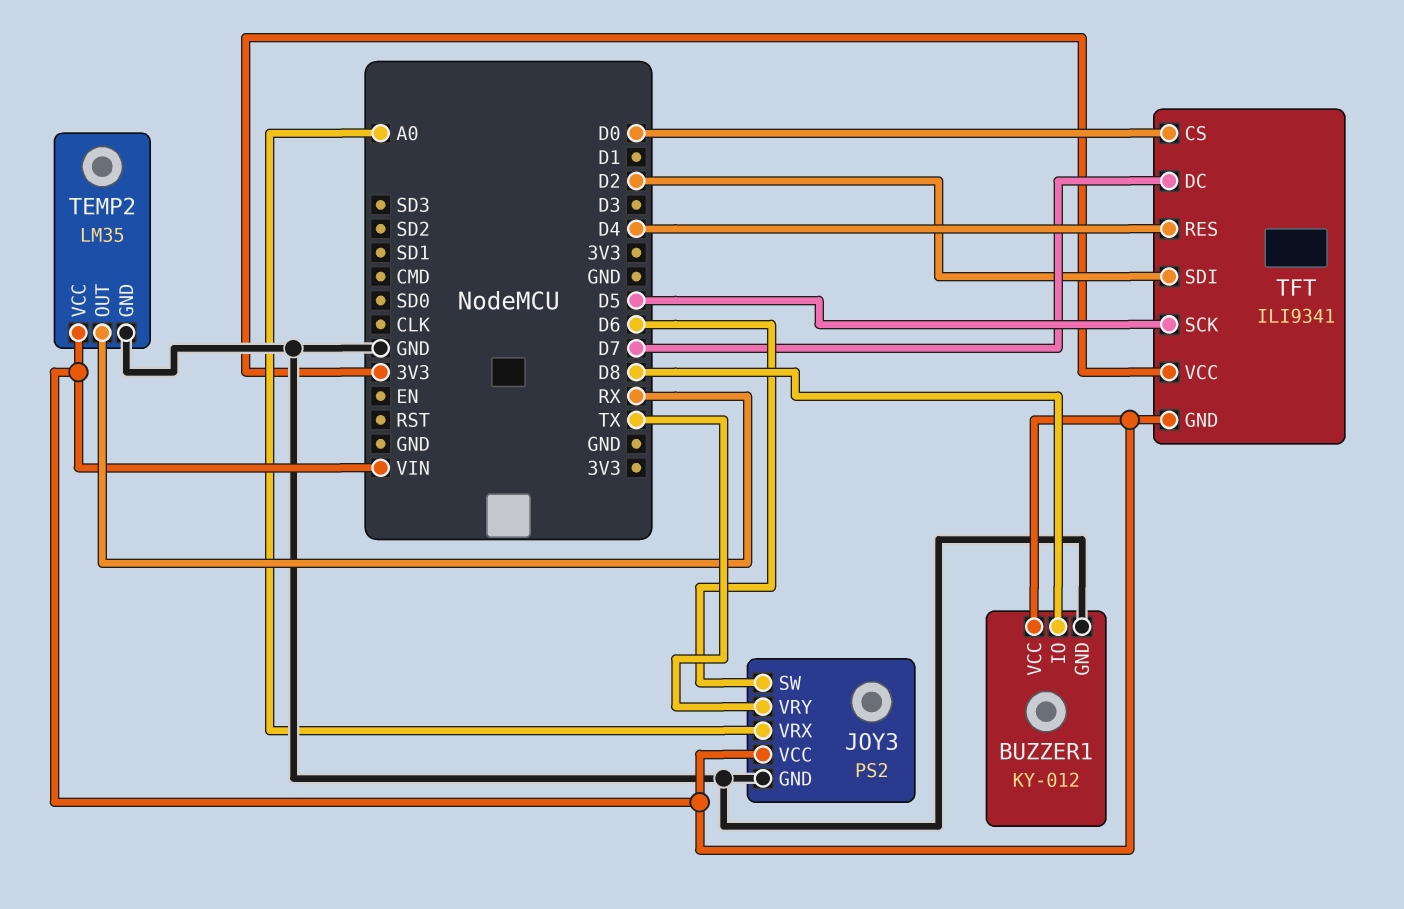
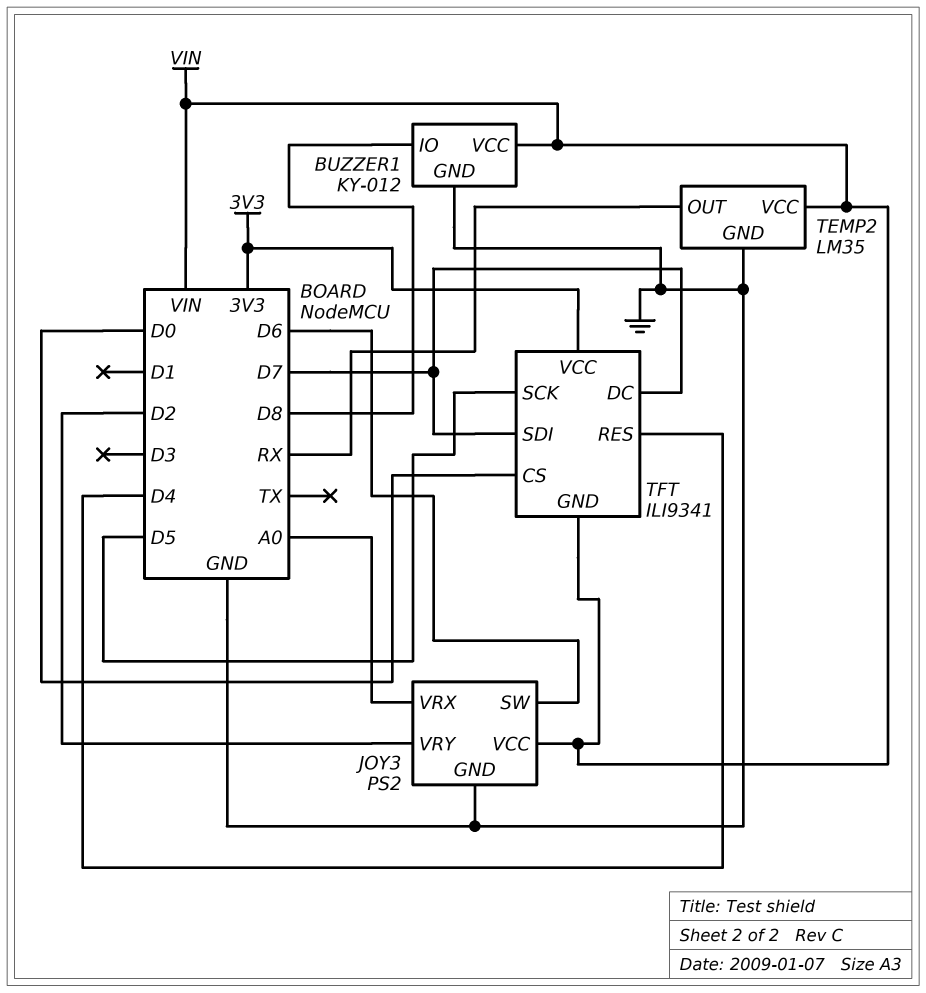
JOY3 pin VRY: TX -> D2
TFT pin SDI: D2 -> D7

